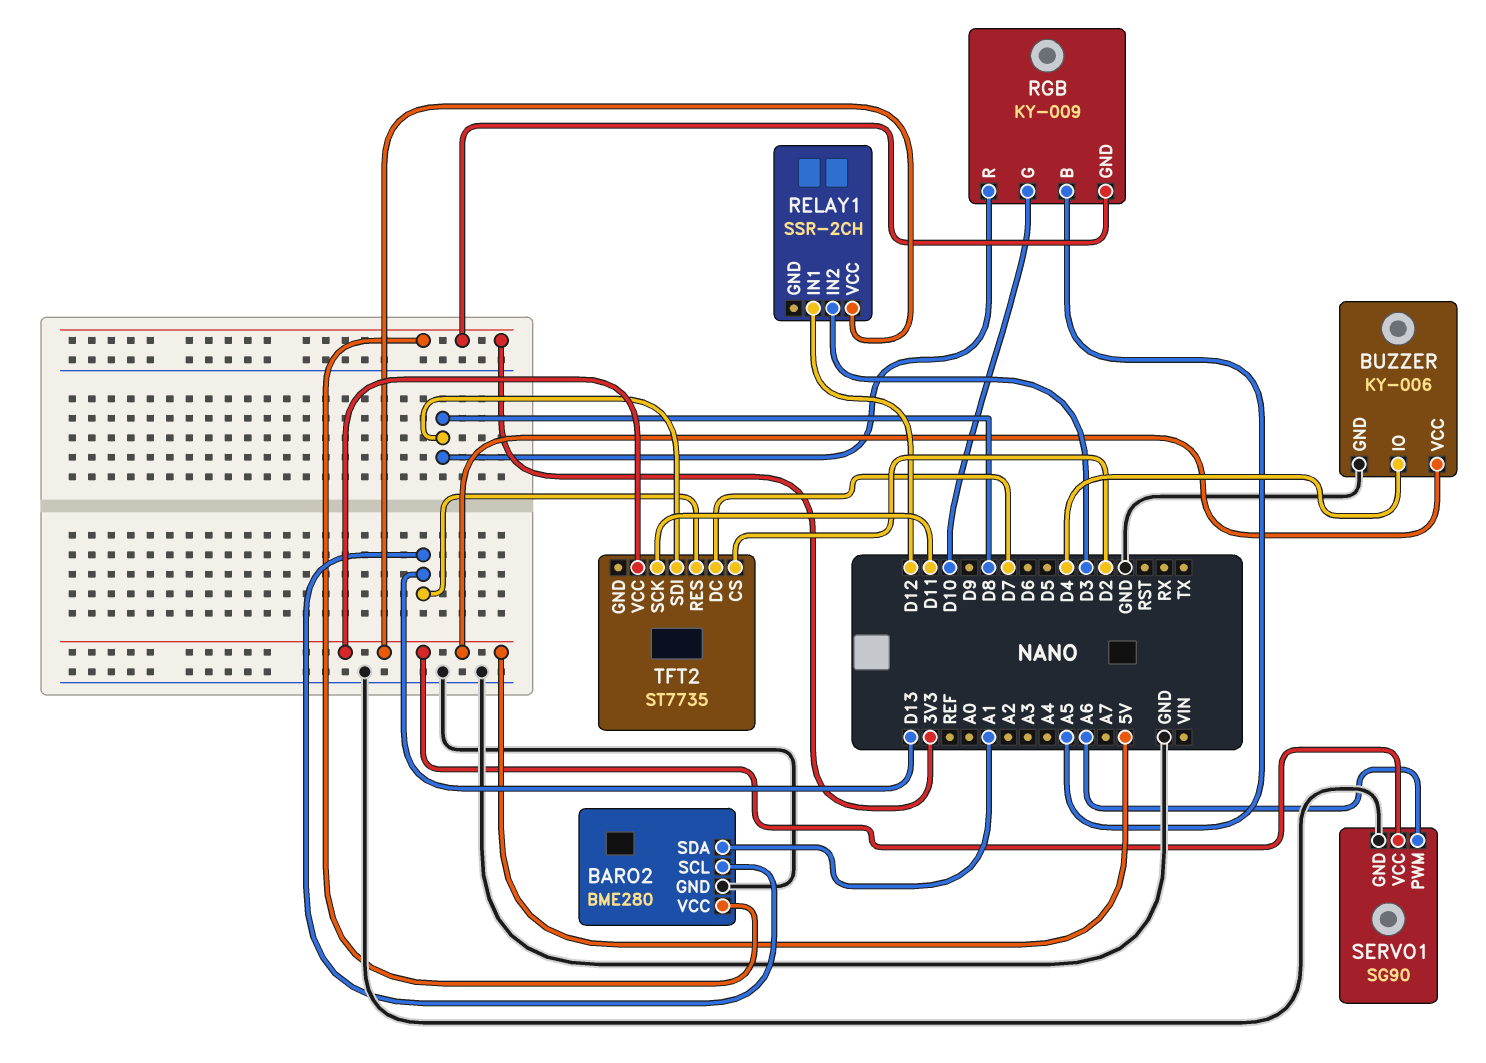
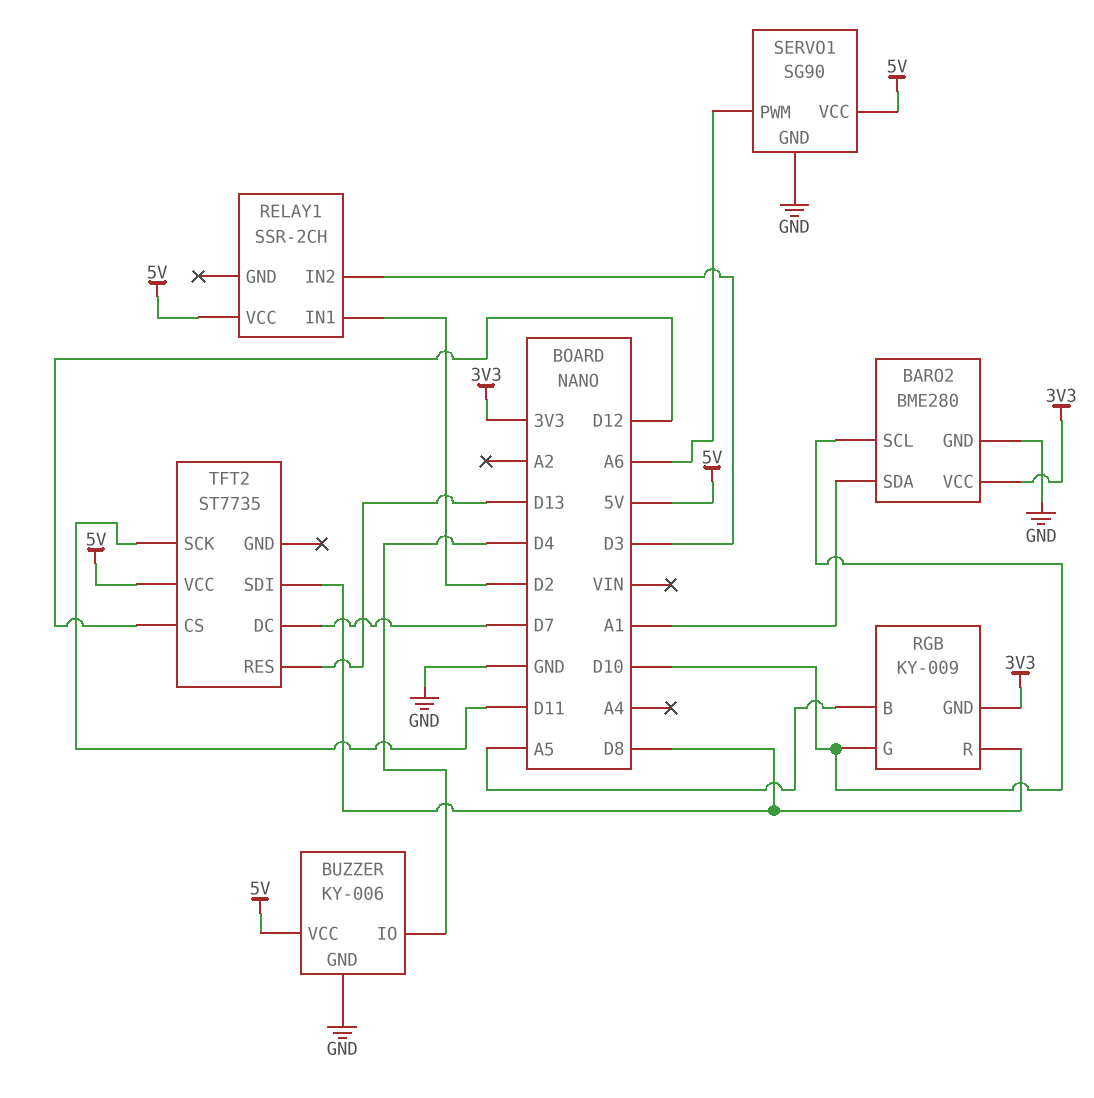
BARO2 pin SCL: D13 -> D10
RELAY1 pin IN1: D12 -> D2
TFT2 pin CS: D2 -> D12

